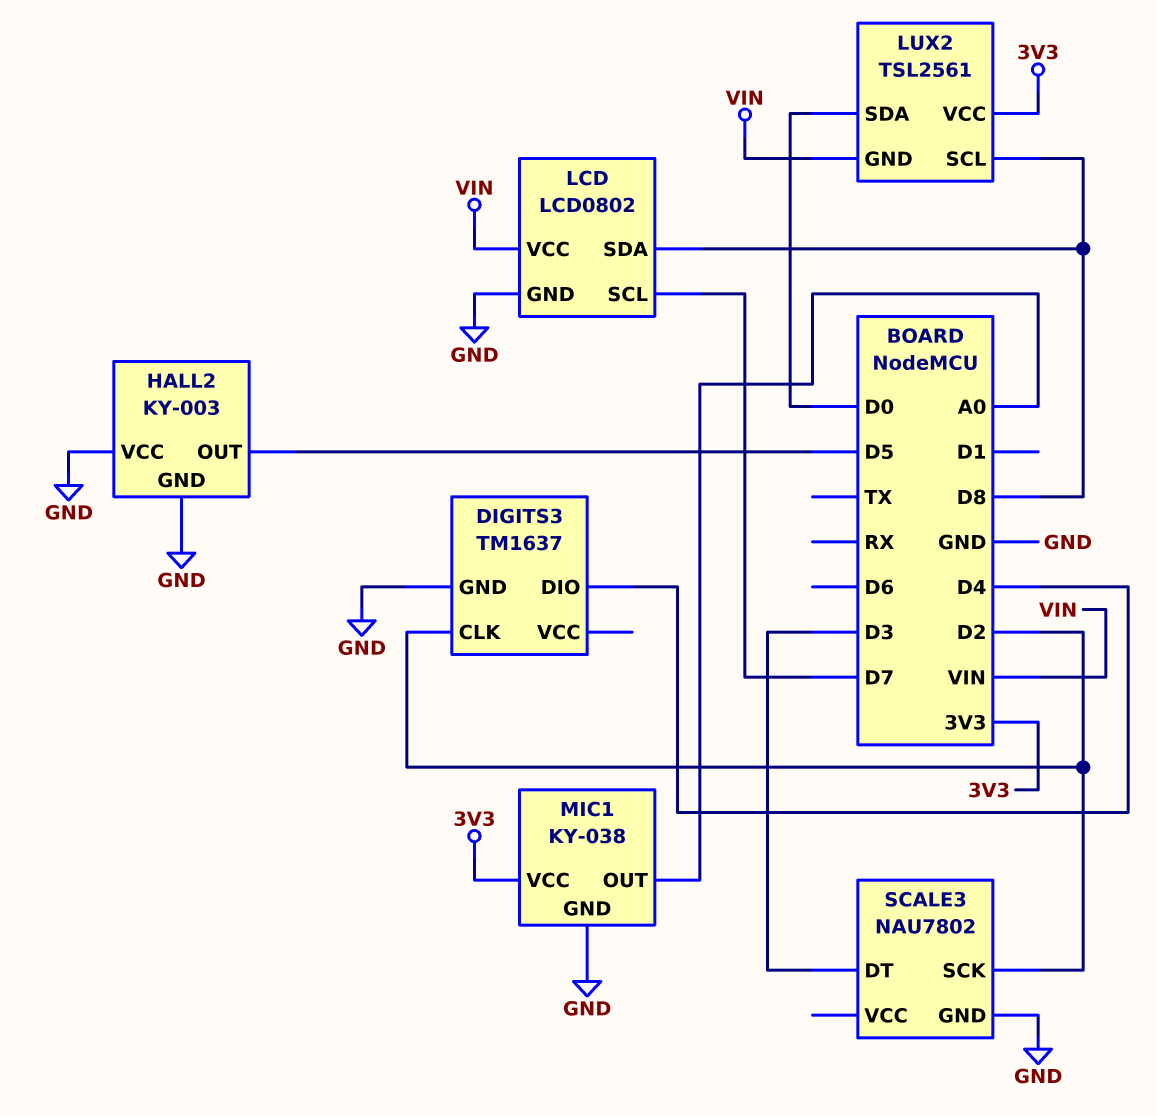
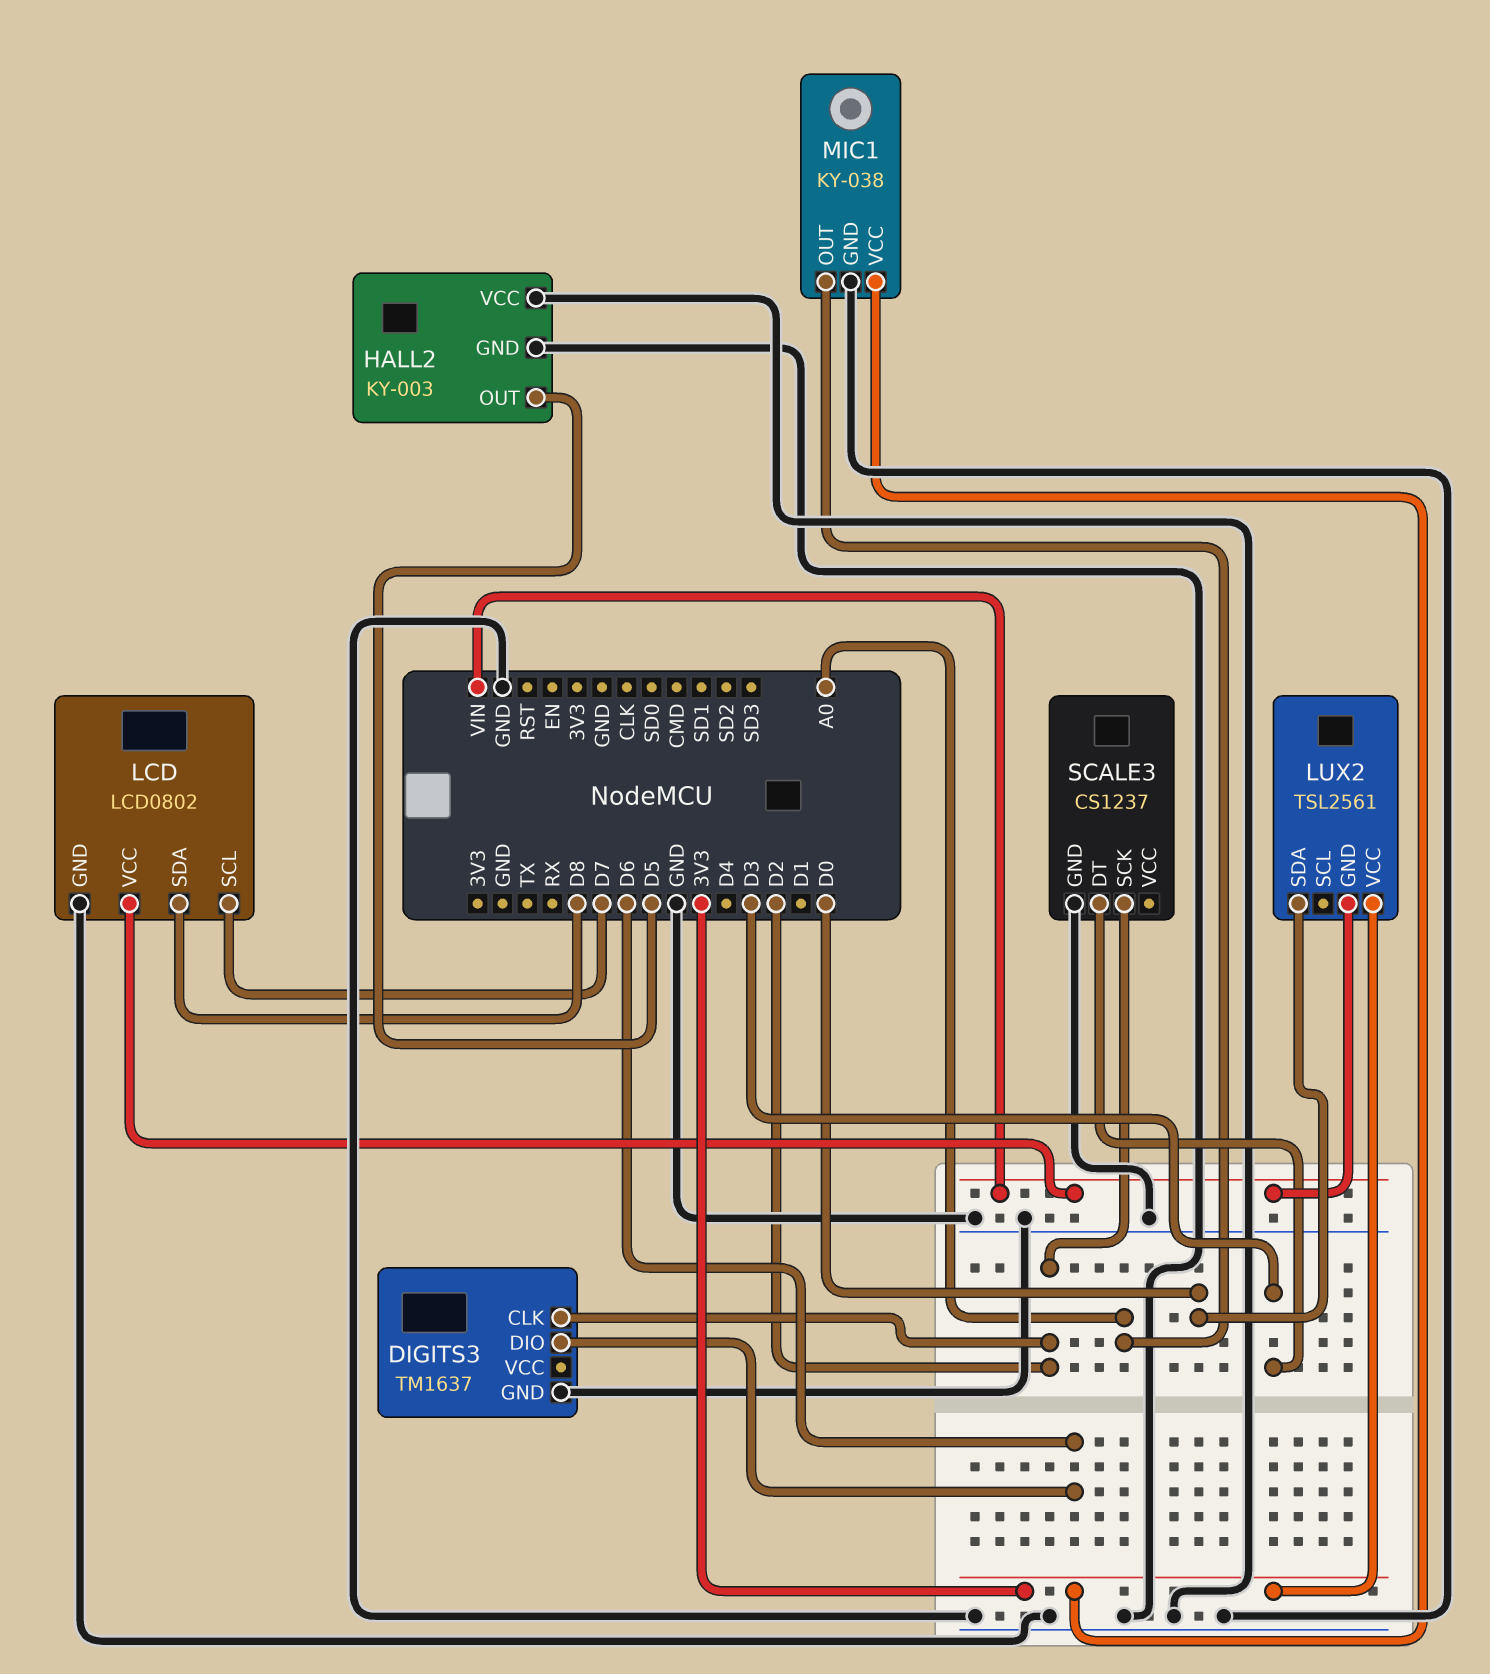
DIGITS3 pin DIO: D4 -> D6
LUX2 pin SCL: D8 -> none
SCALE3: NAU7802 -> CS1237

